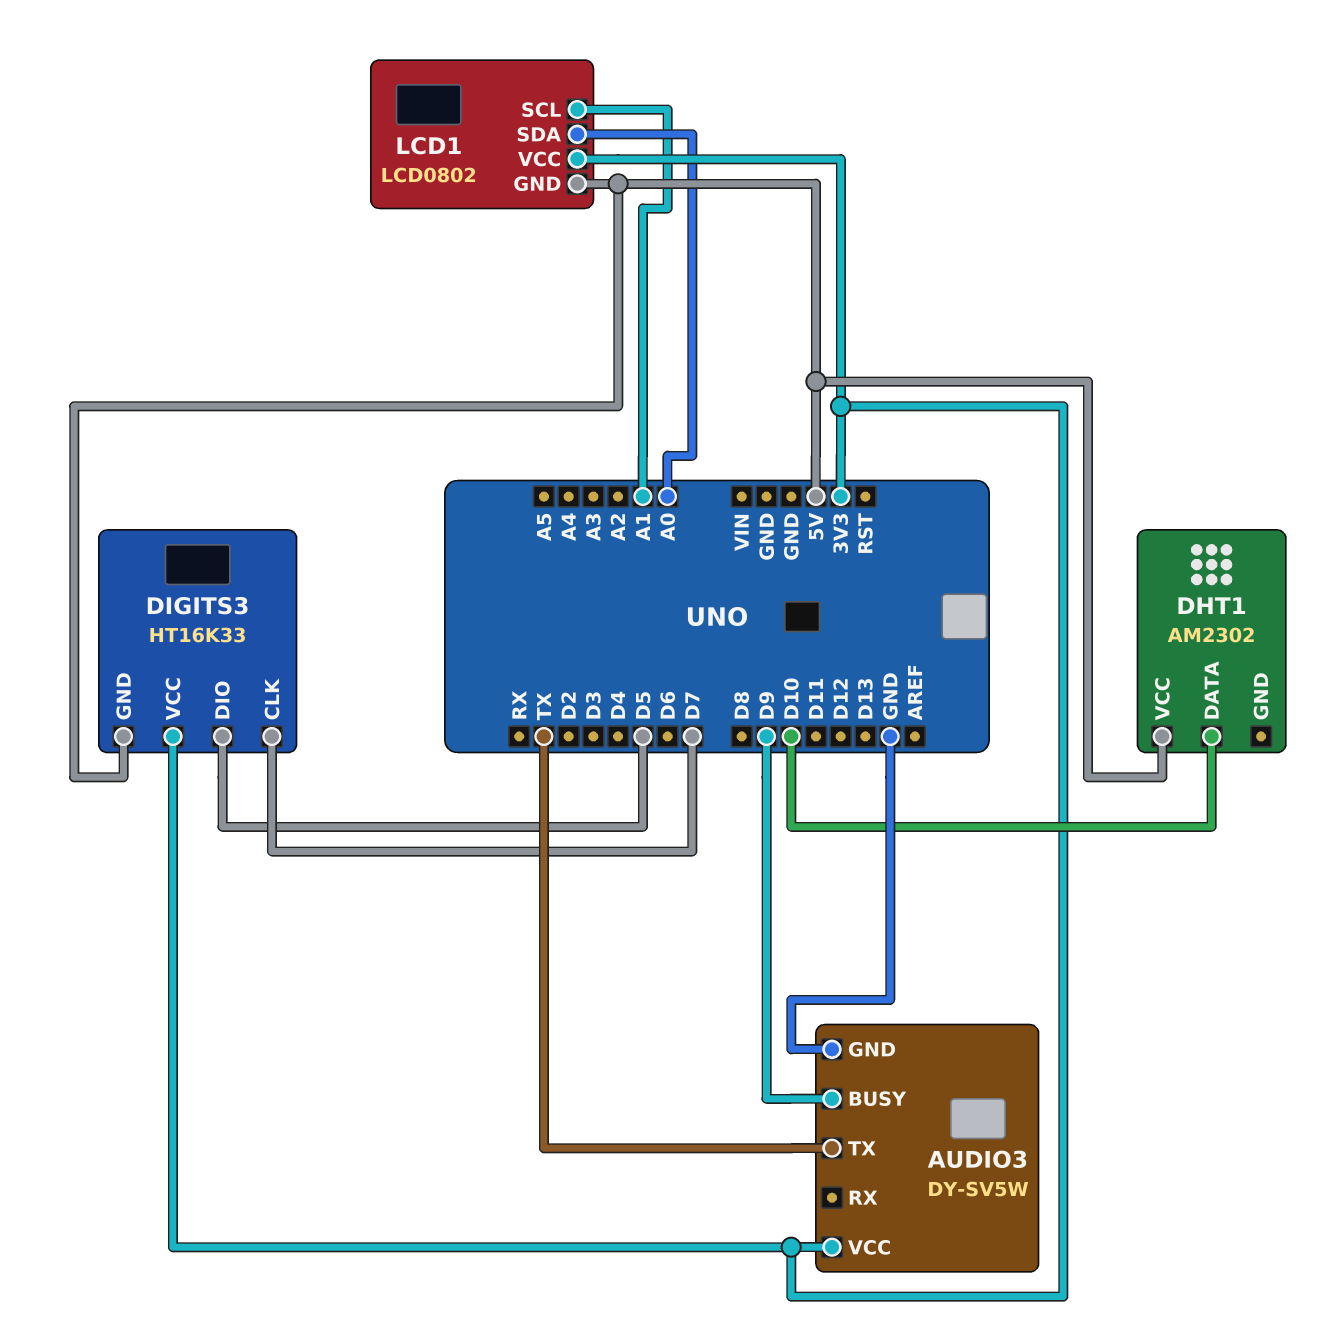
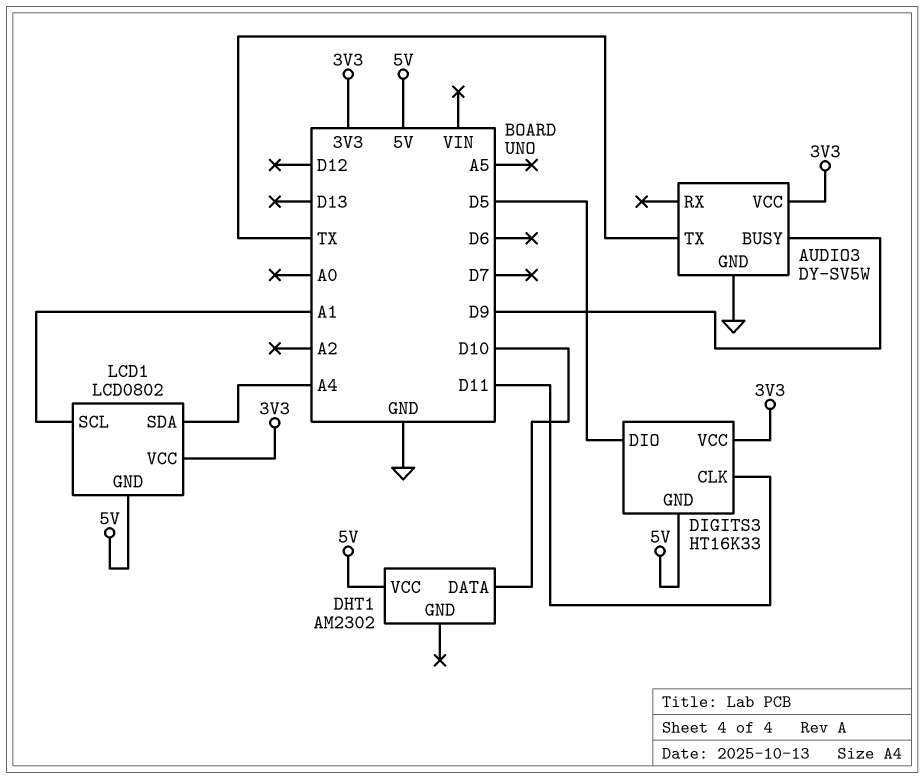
DIGITS3 pin CLK: D7 -> D11
LCD1 pin SDA: A0 -> A4

